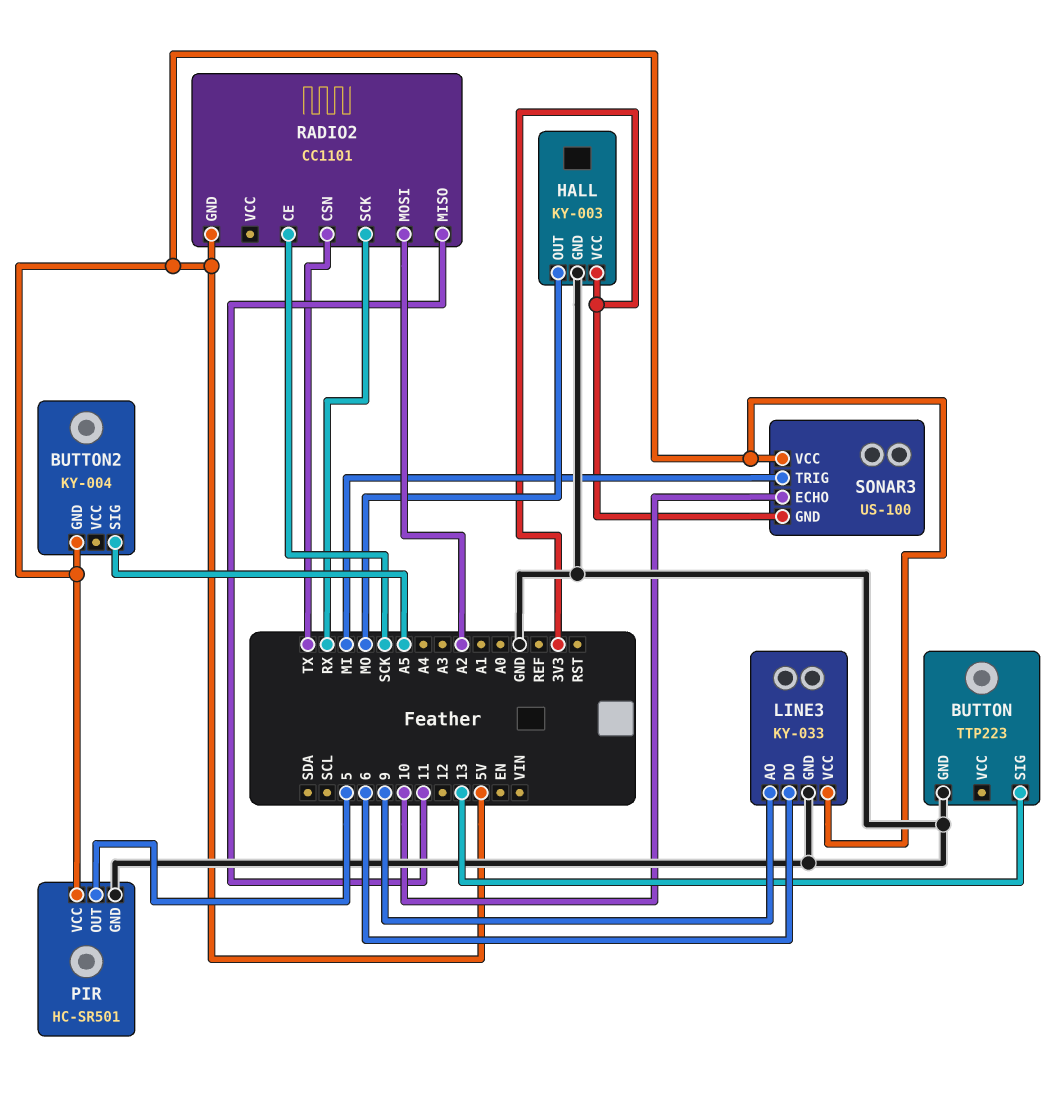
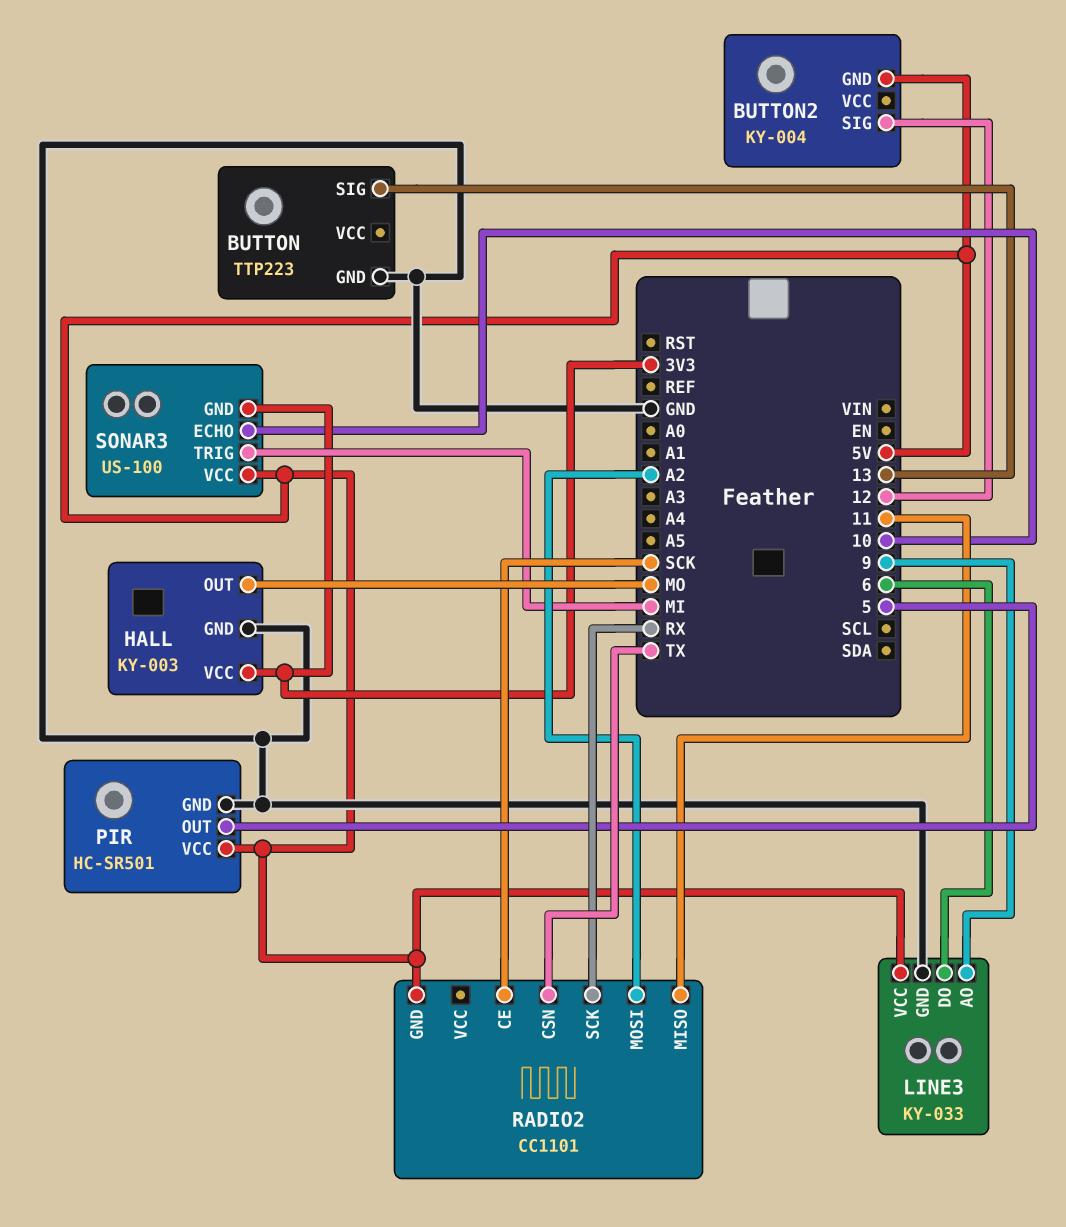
BUTTON2 pin SIG: A5 -> 12

